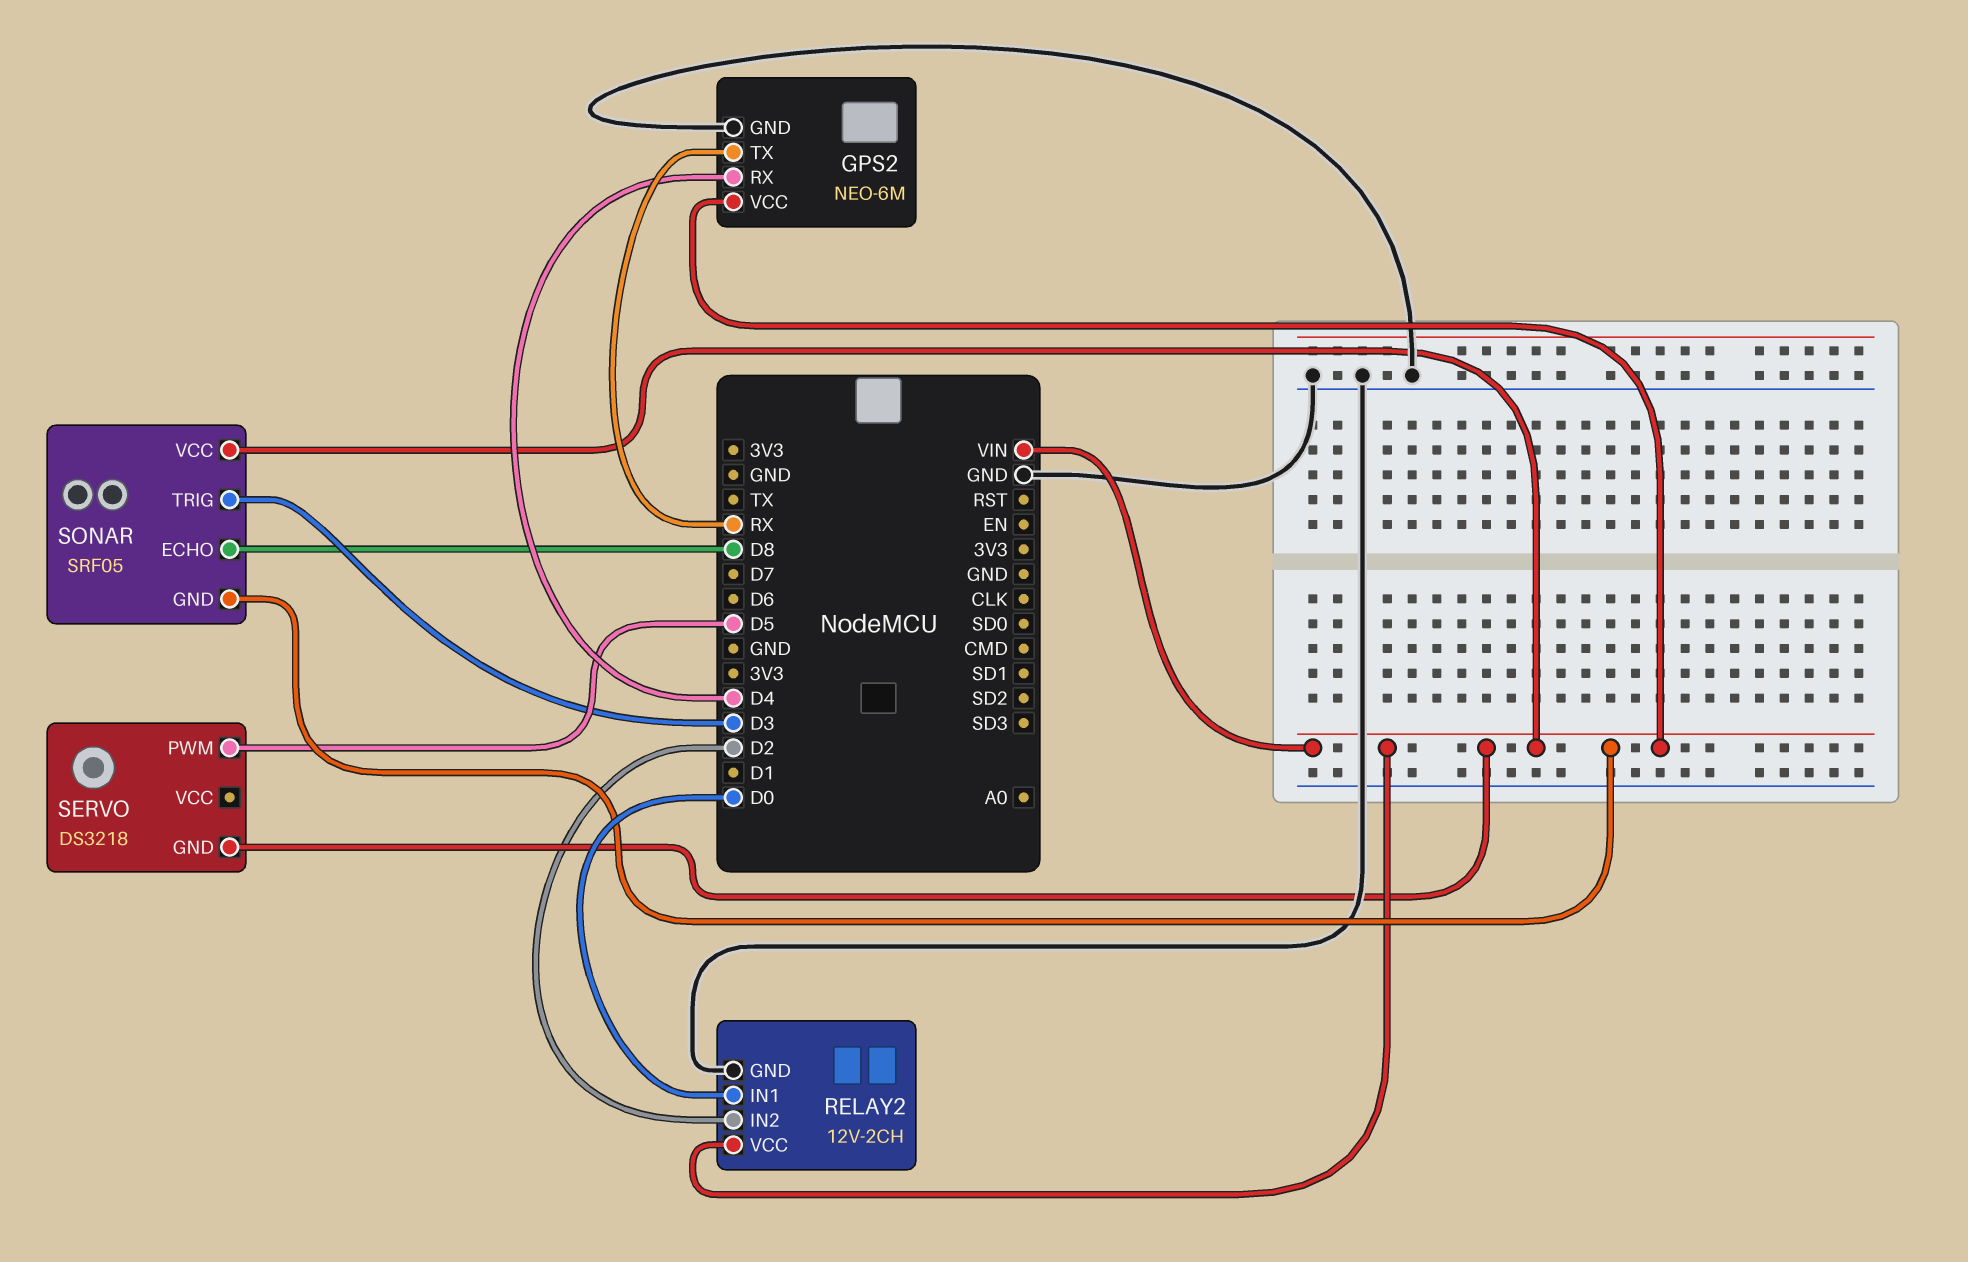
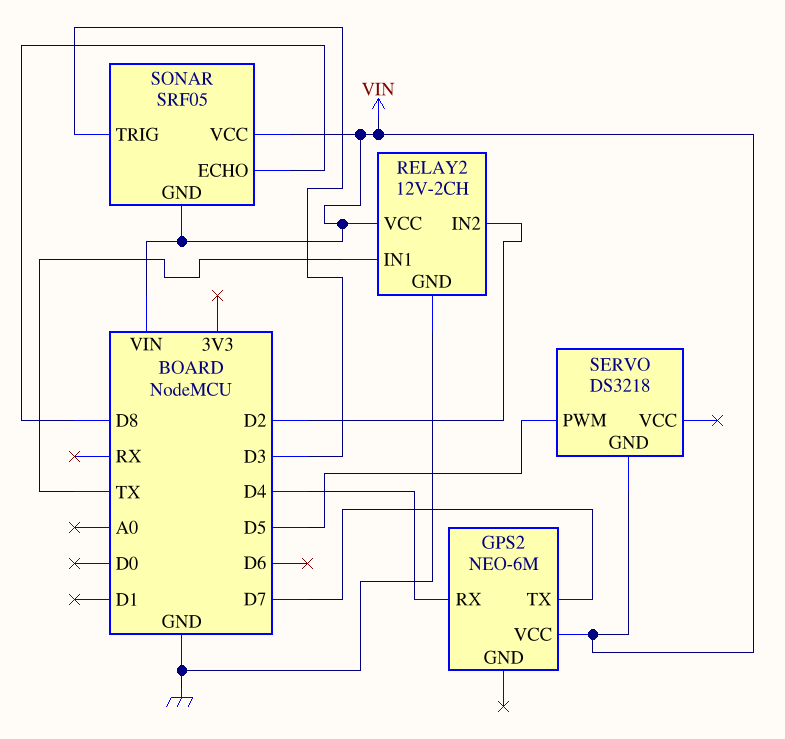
GPS2 pin GND: GND -> none
GPS2 pin TX: RX -> D7
RELAY2 pin IN1: D0 -> TX

